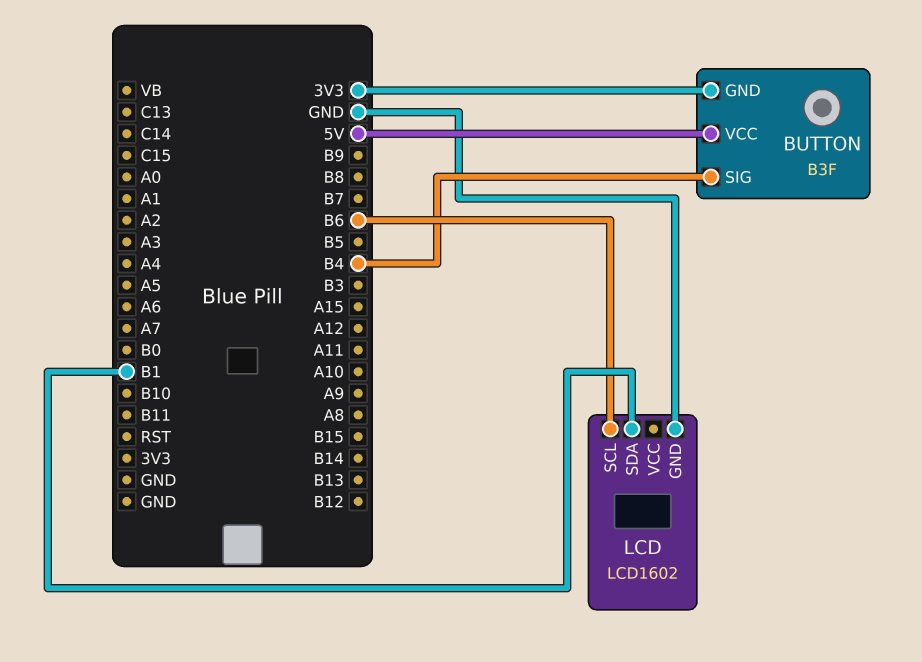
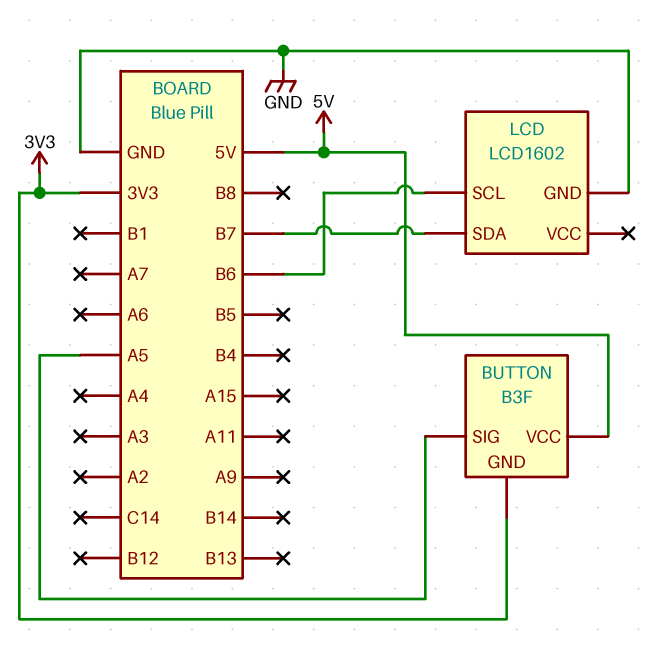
BUTTON pin SIG: B4 -> A5
LCD pin SDA: B1 -> B7

